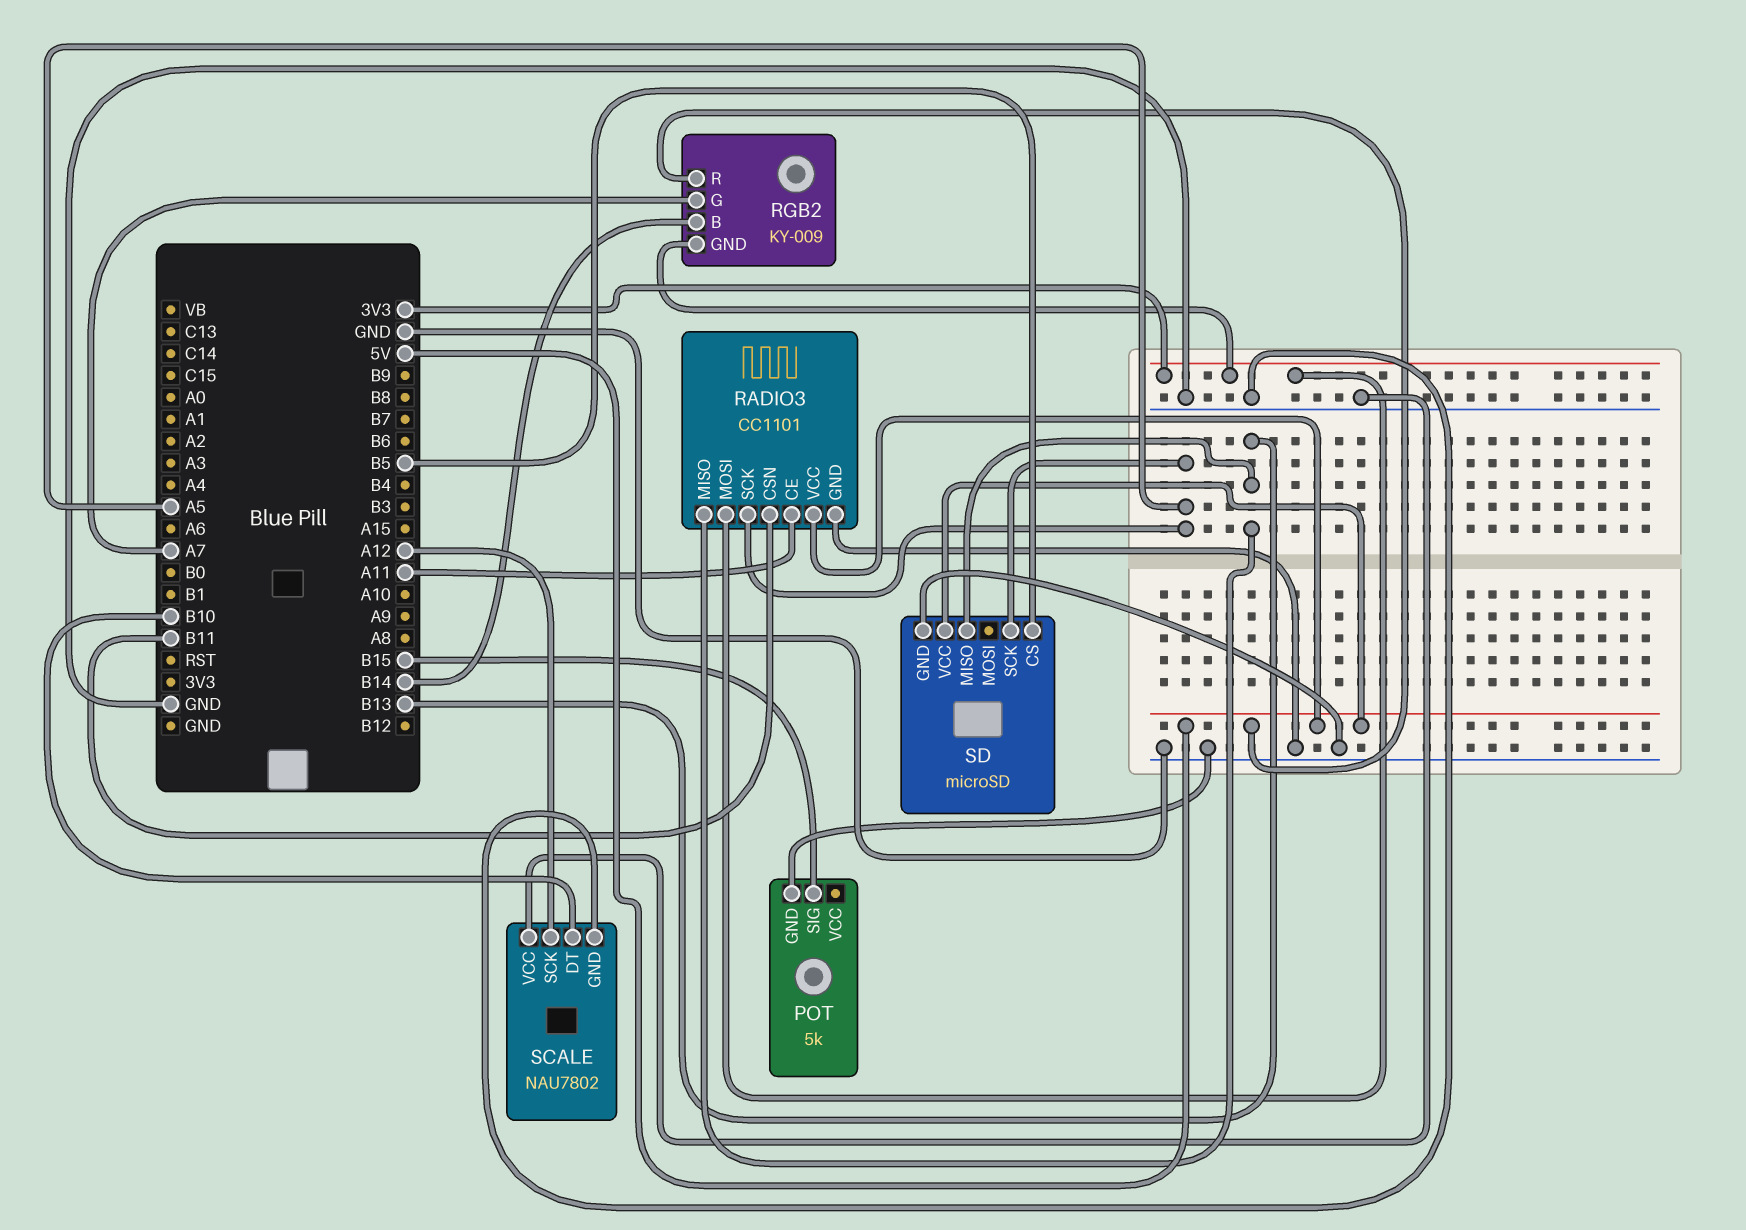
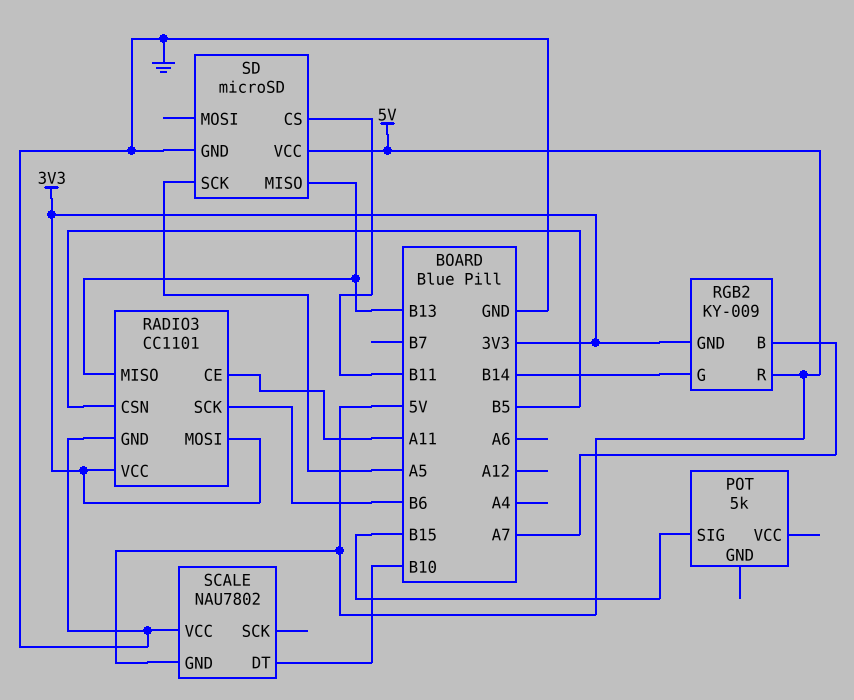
POT pin GND: GND -> none
RADIO3 pin CSN: B11 -> B5
RADIO3 pin SCK: A5 -> B6
RADIO3 pin VCC: 5V -> 3V3
RGB2 pin B: B14 -> A7
RGB2 pin G: A7 -> B14
SCALE pin GND: GND -> 5V
SCALE pin SCK: A12 -> none
SD pin CS: B5 -> B11

